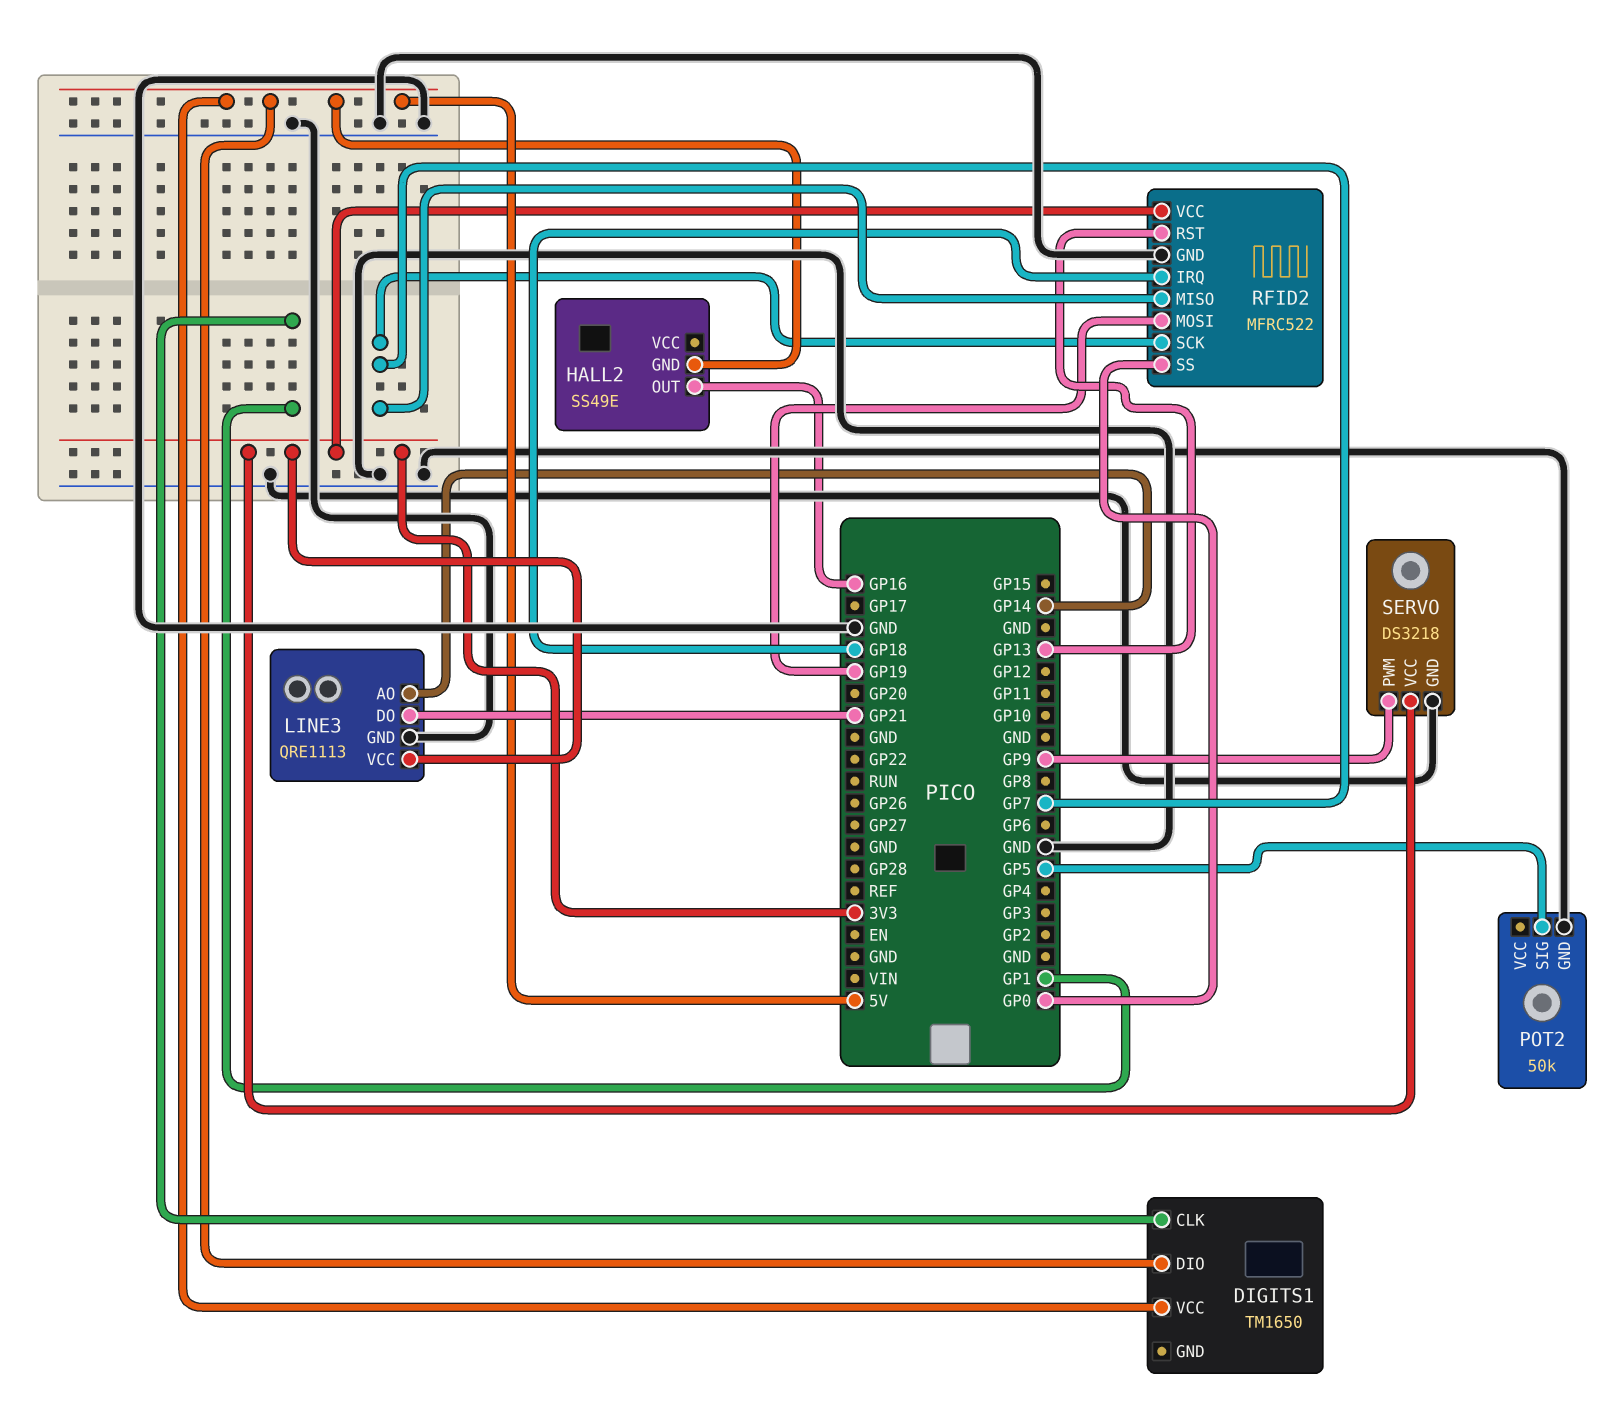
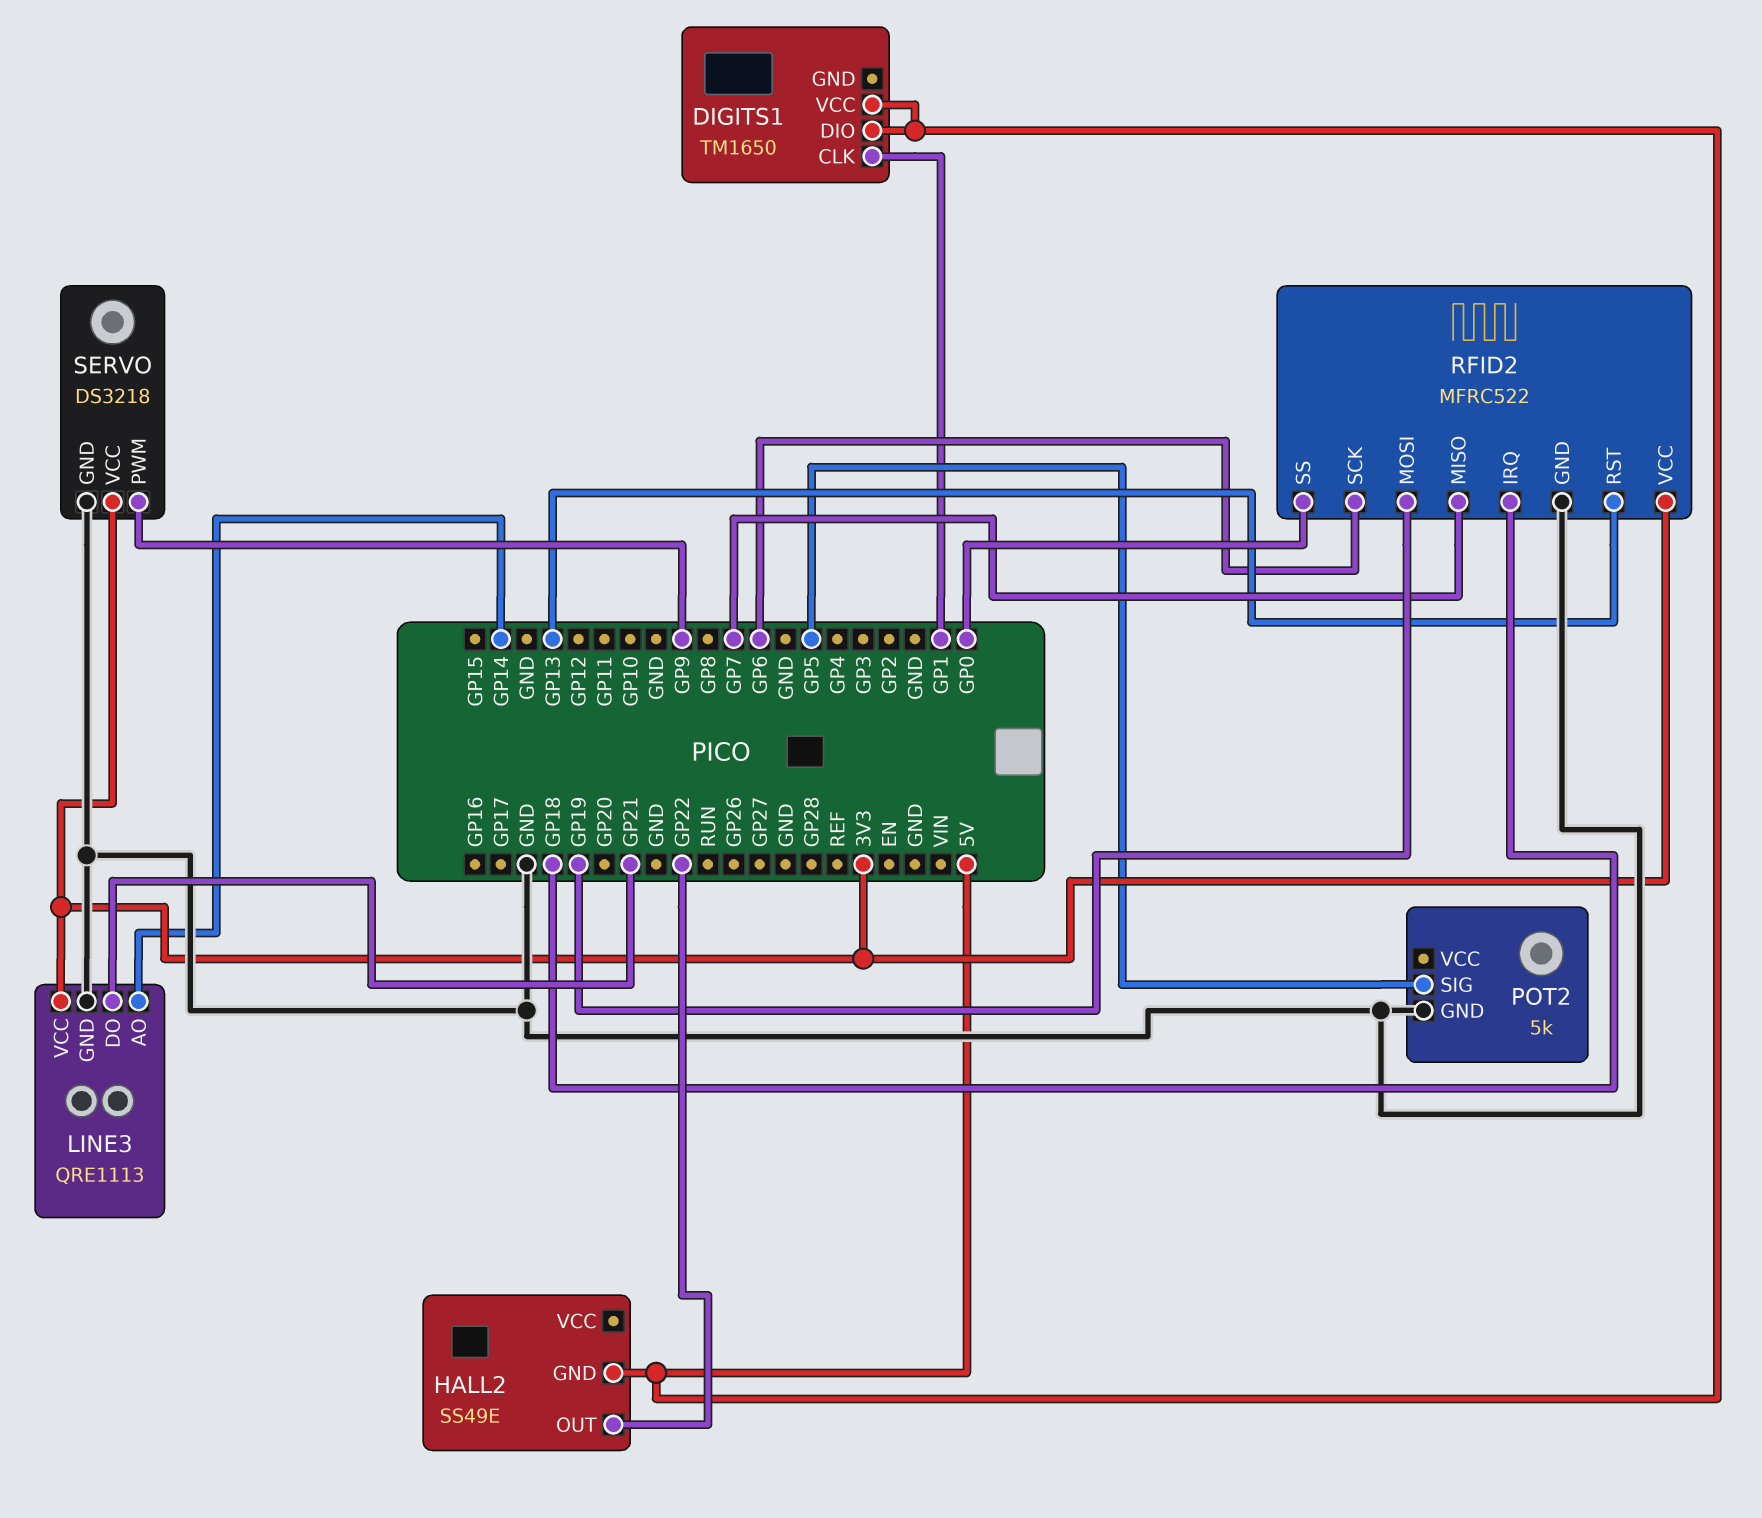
HALL2 pin OUT: GP16 -> GP22
POT2: 50k -> 5k
RFID2 pin SCK: GP7 -> GP6

